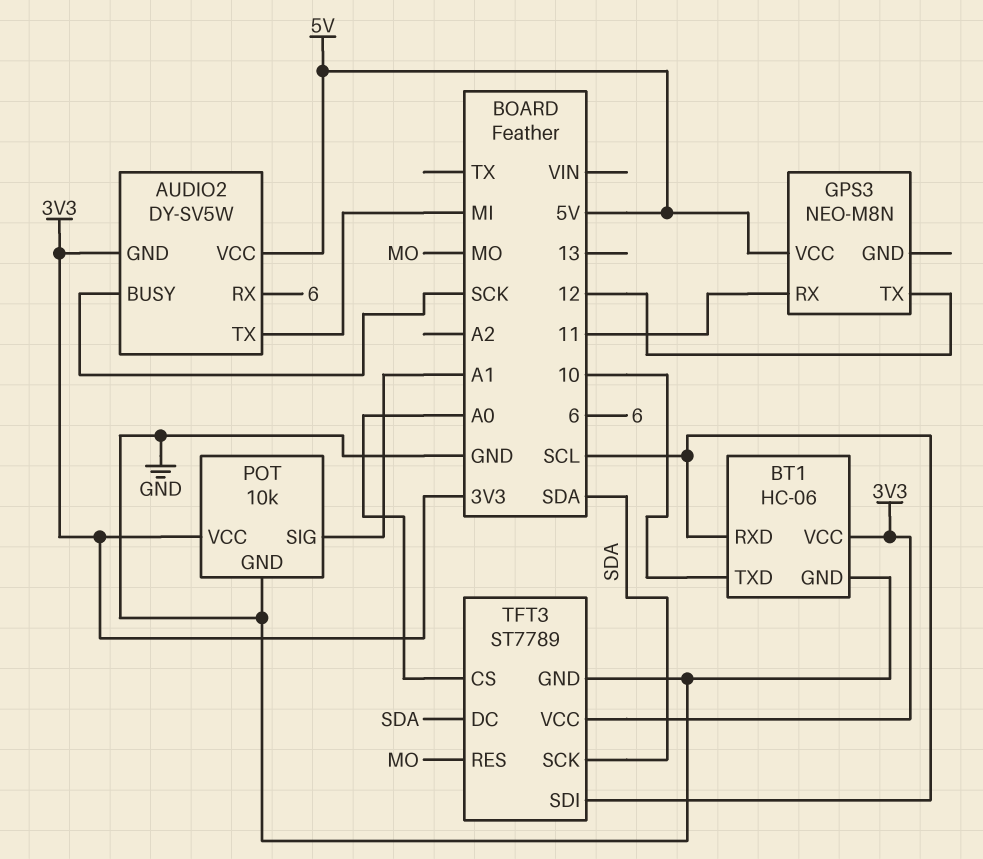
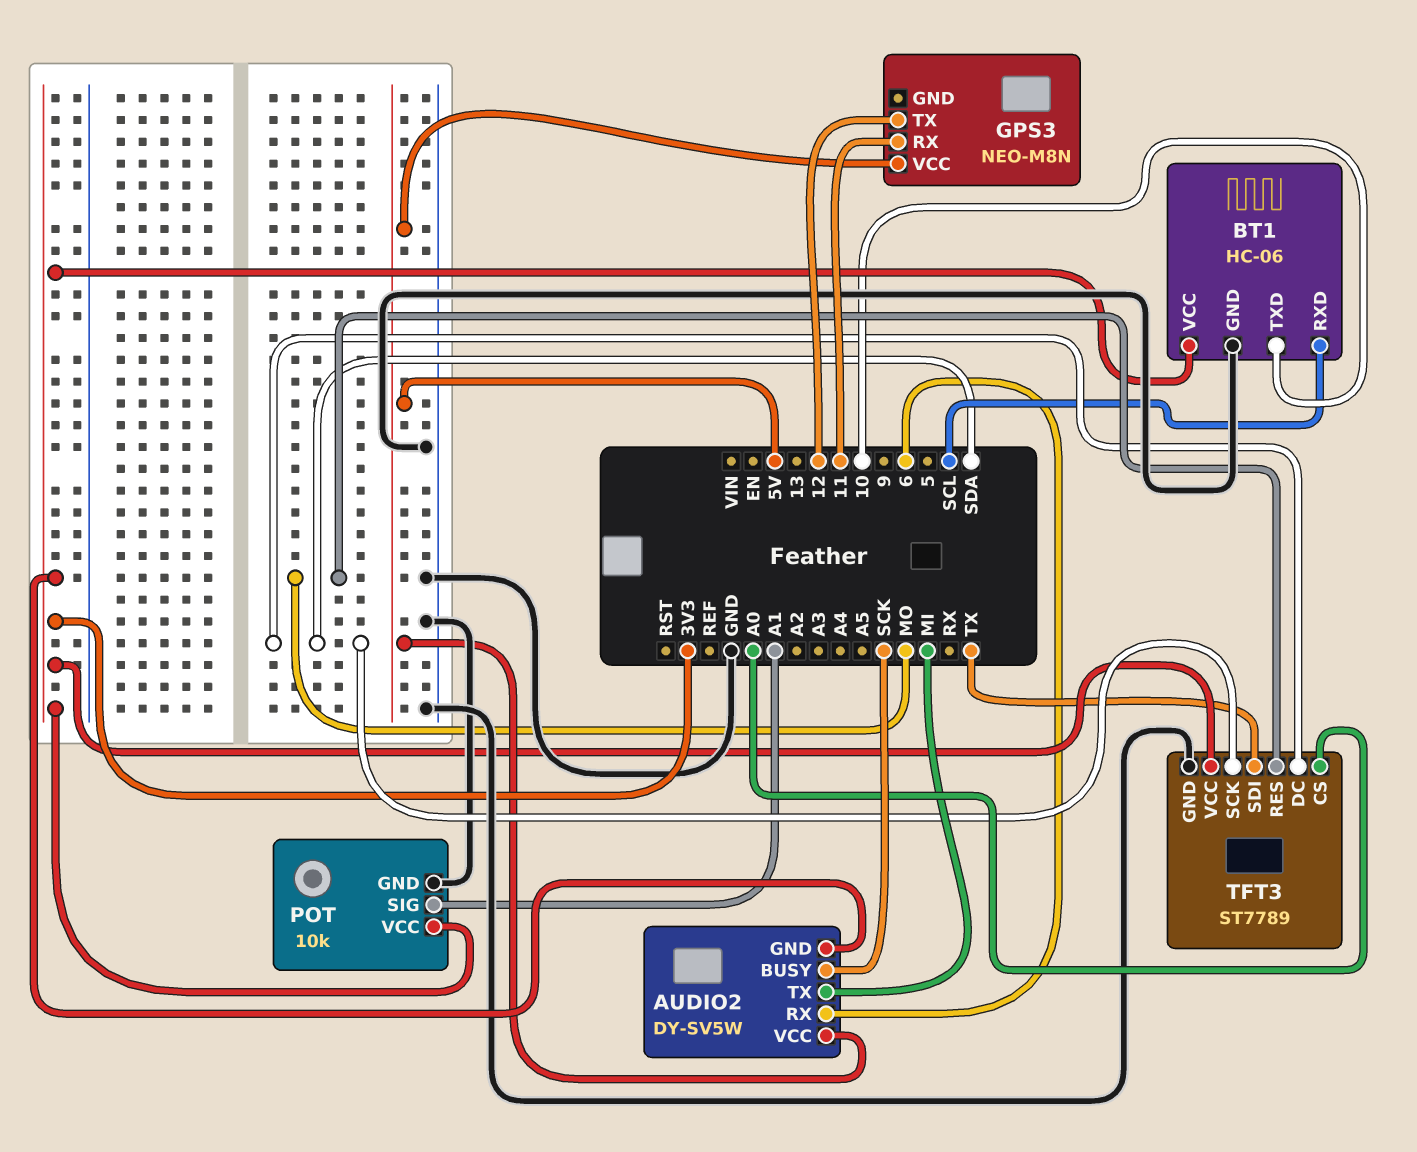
TFT3 pin SDI: SCL -> TX

